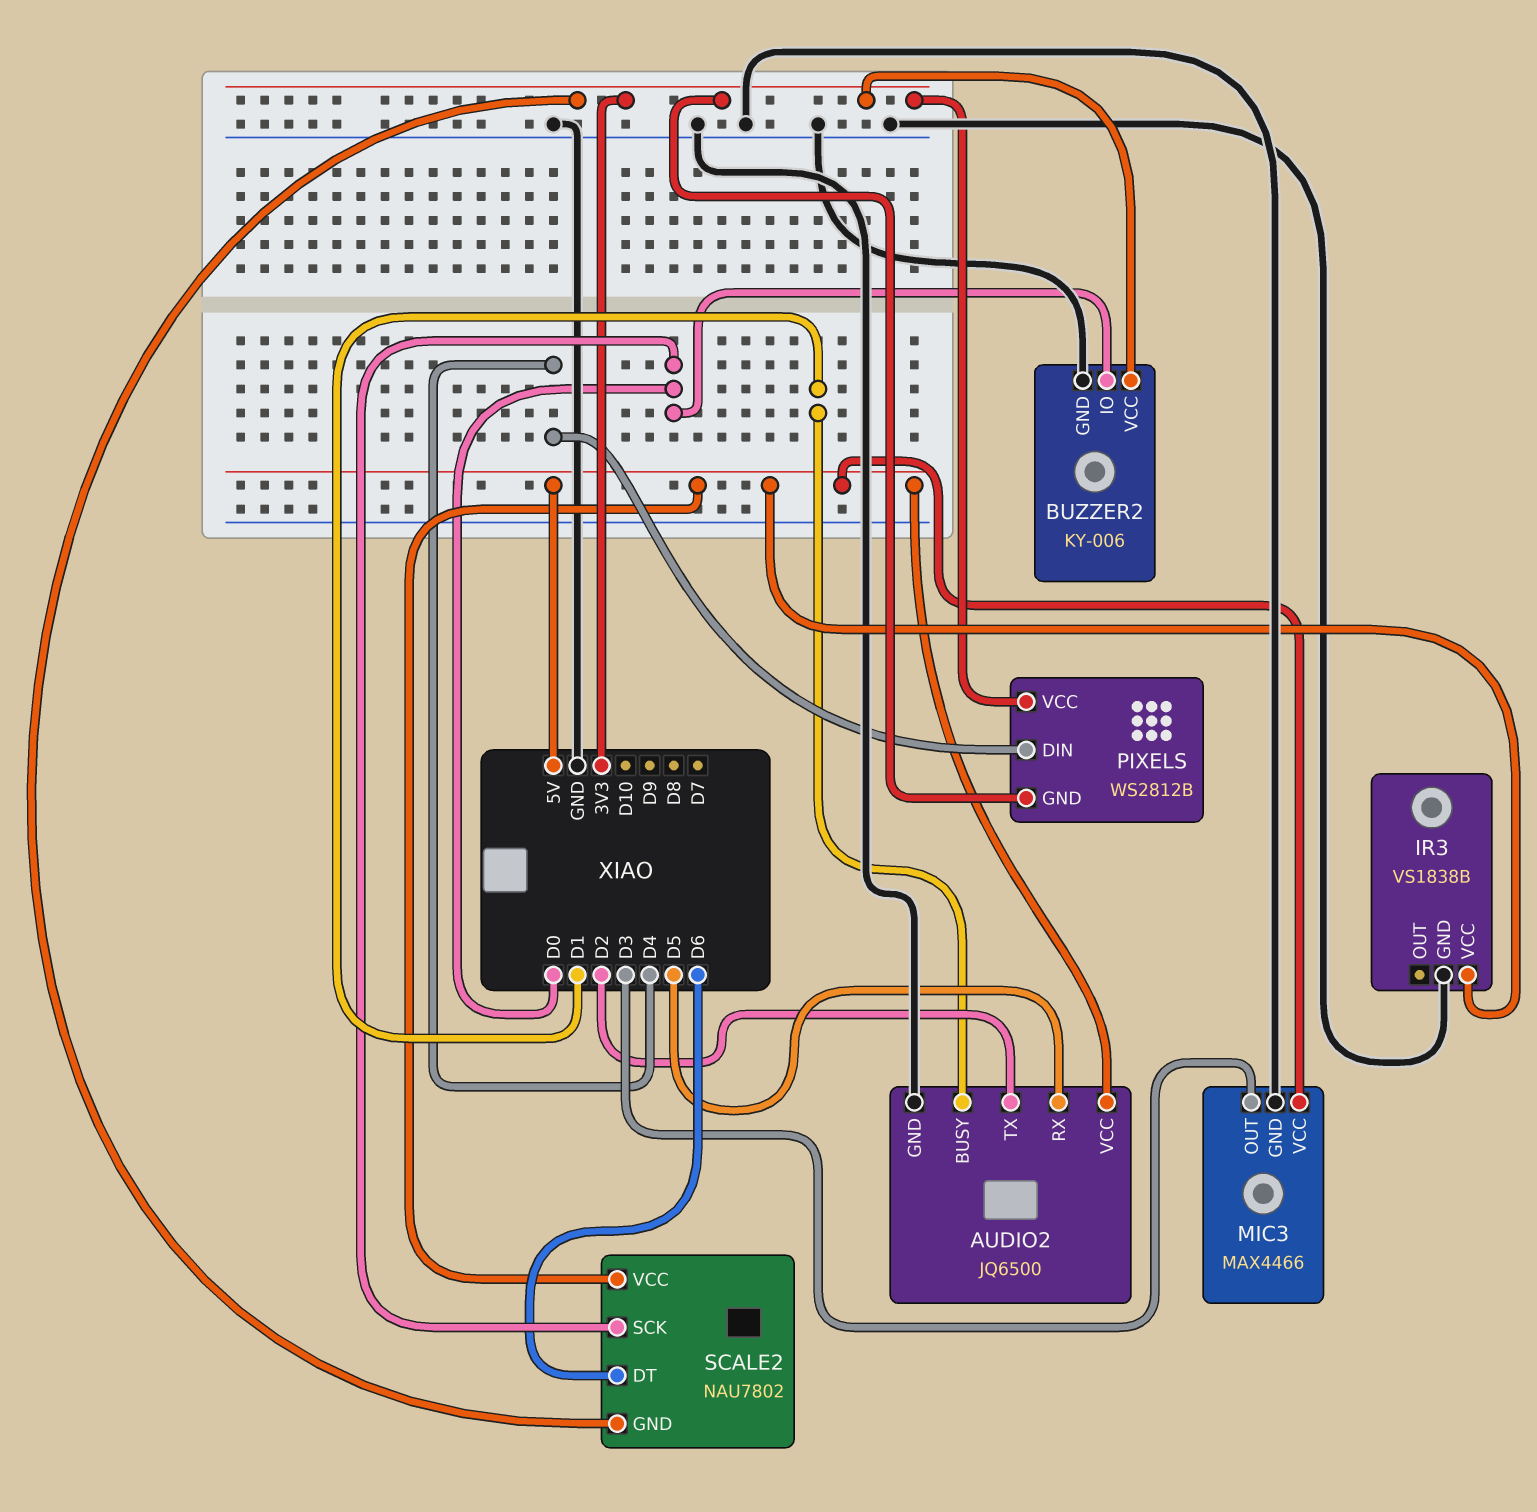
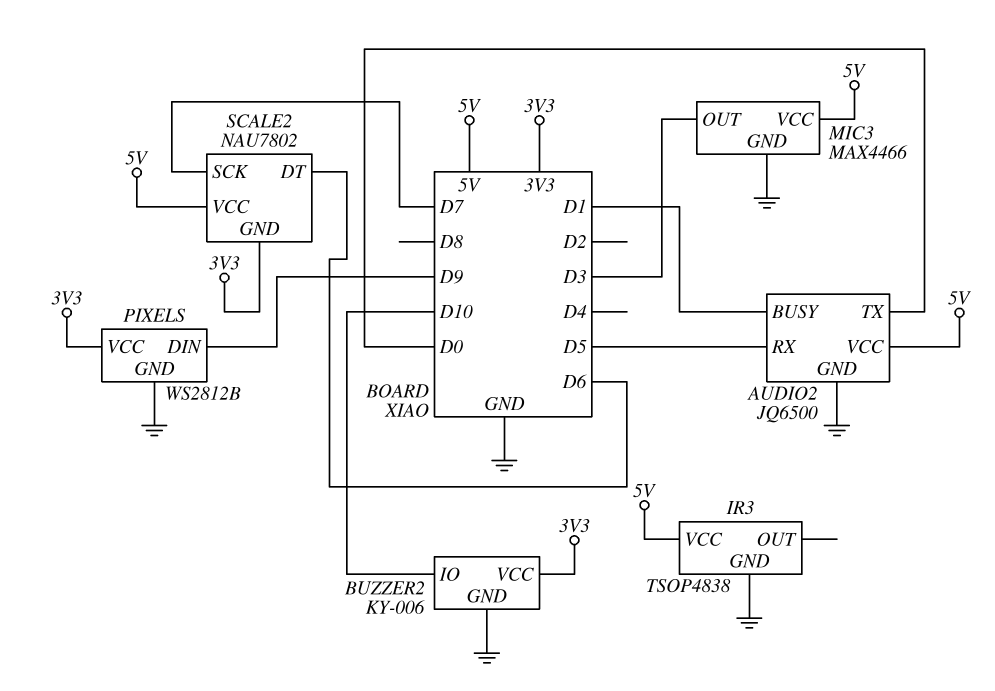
AUDIO2 pin TX: D2 -> D0
BUZZER2 pin IO: D0 -> D10
IR3: VS1838B -> TSOP4838
PIXELS pin DIN: D4 -> D9
PIXELS pin GND: 3V3 -> GND
SCALE2 pin SCK: D0 -> D7

